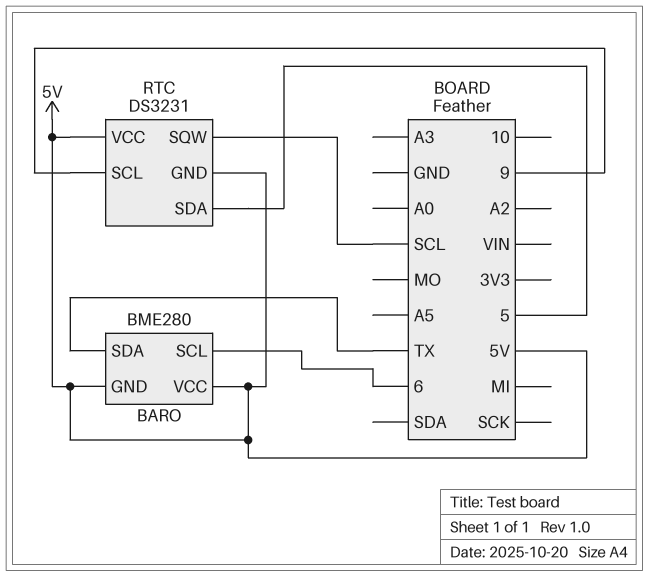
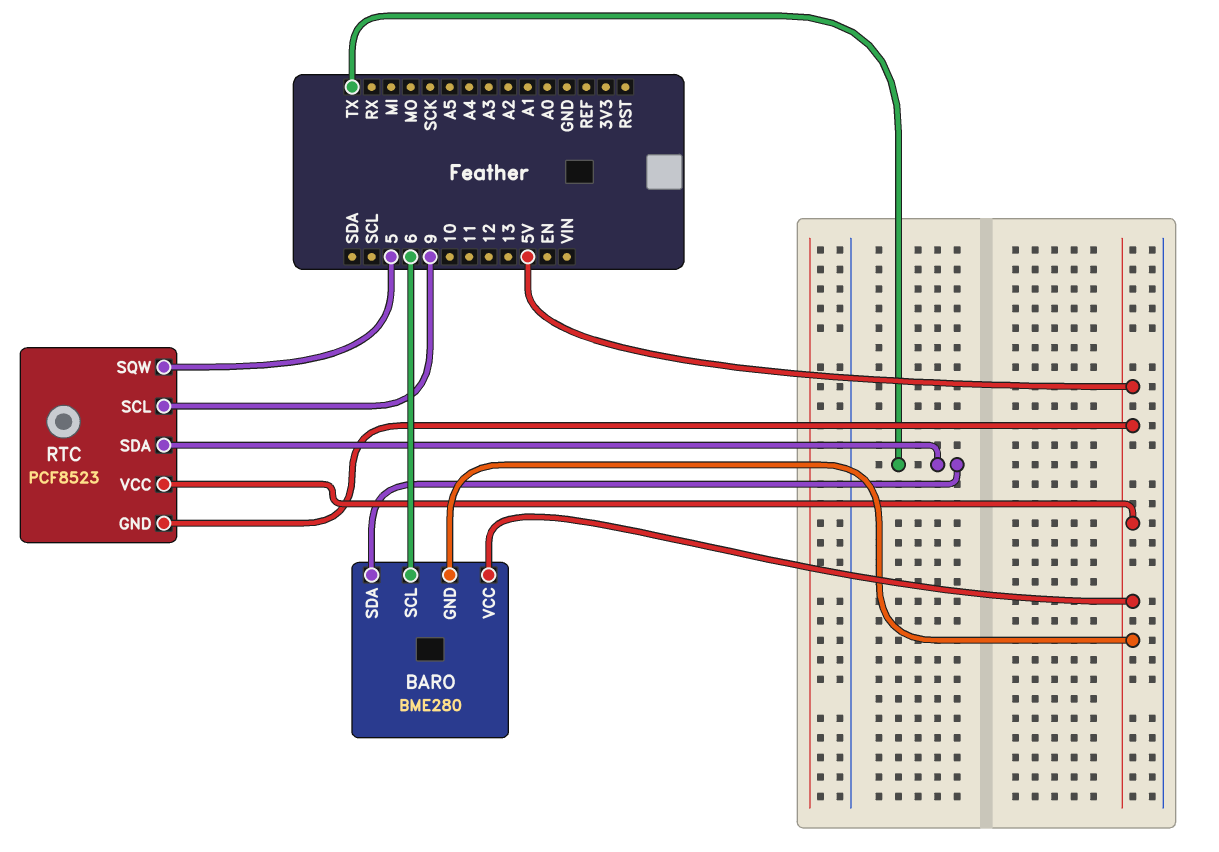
RTC: DS3231 -> PCF8523
RTC pin SDA: 5 -> TX
RTC pin SQW: SCL -> 5

